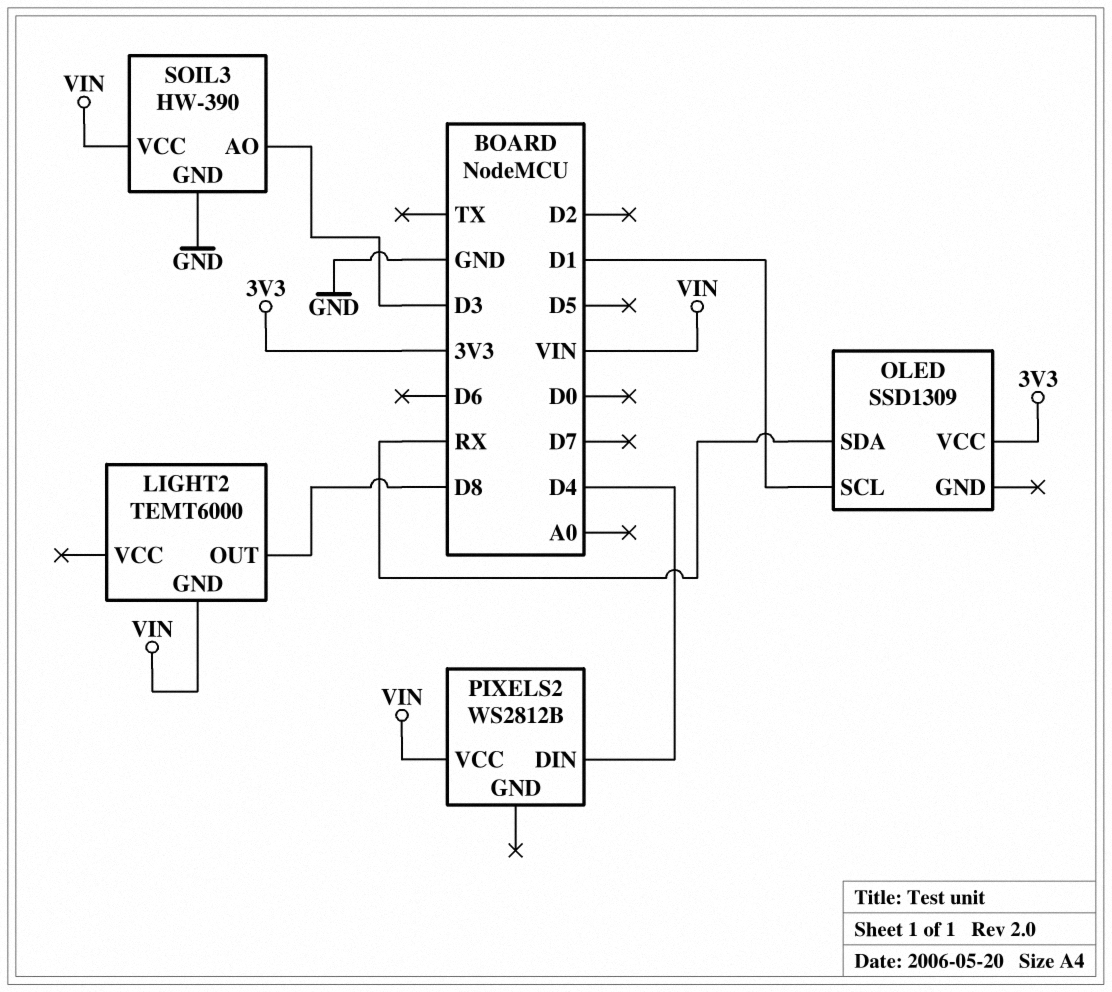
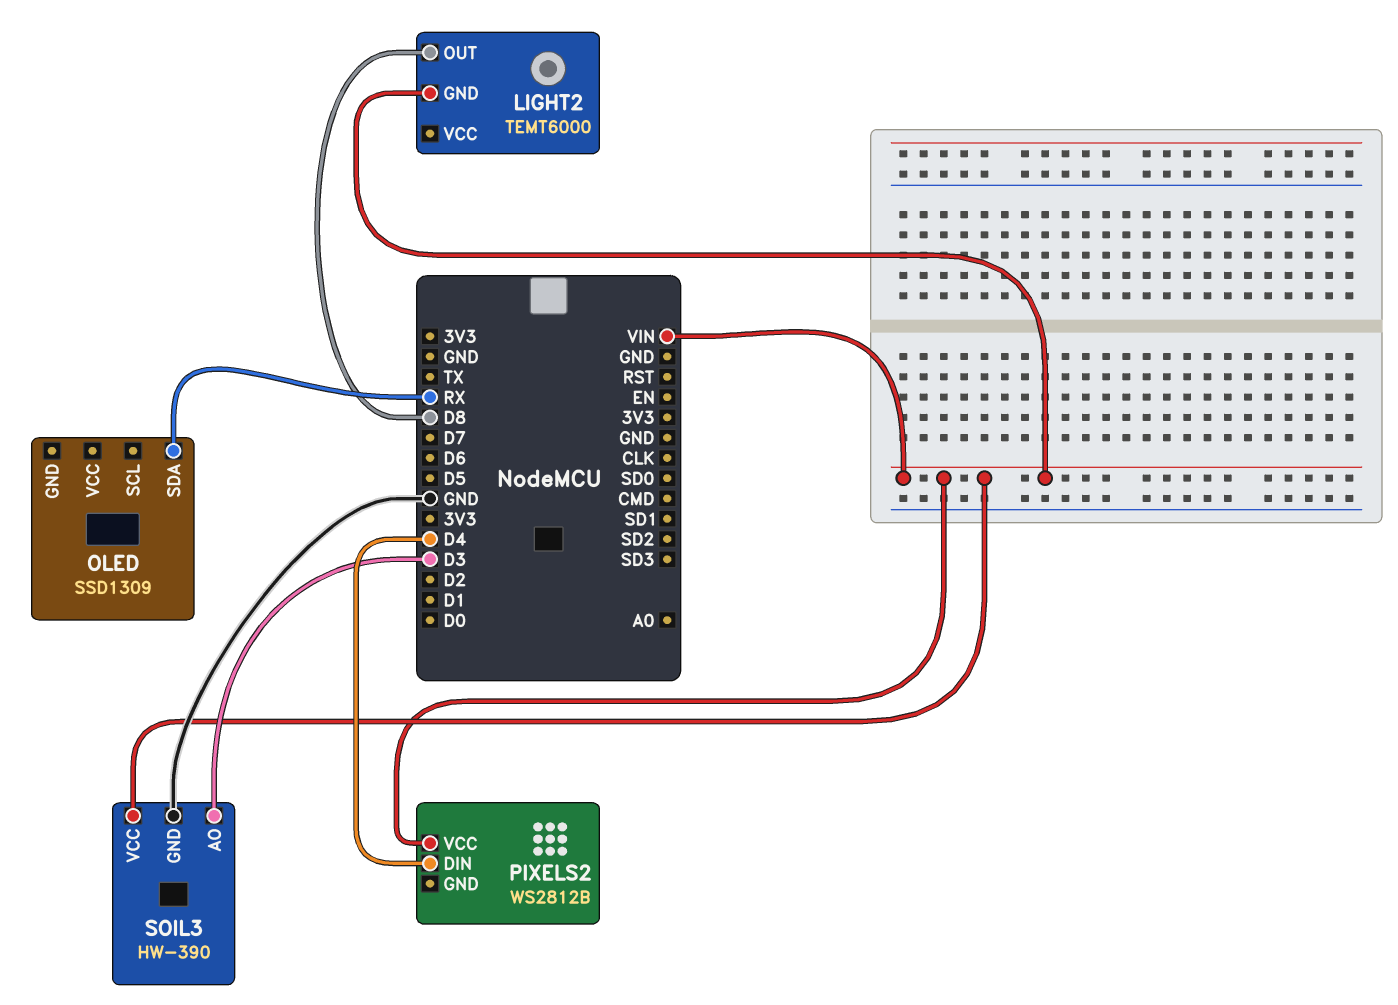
OLED pin SCL: D1 -> none
OLED pin VCC: 3V3 -> none

